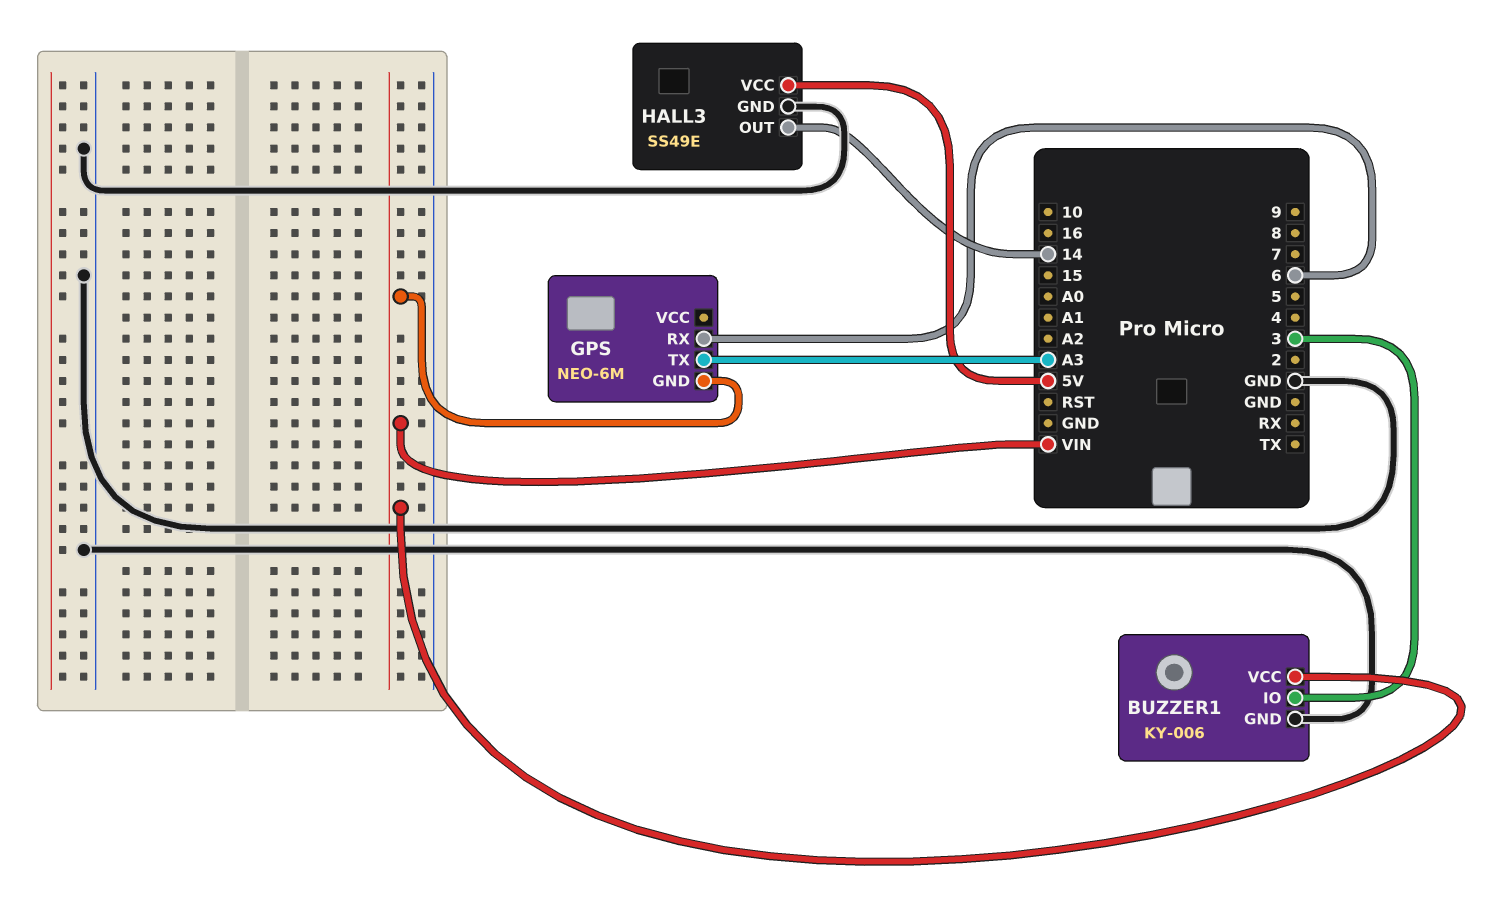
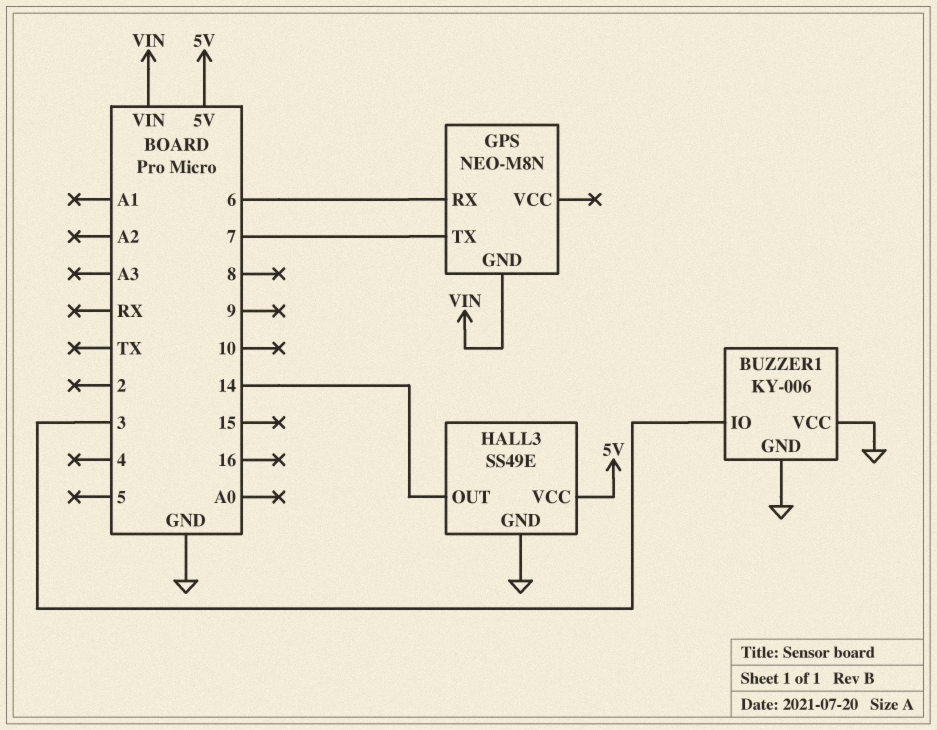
BUZZER1 pin VCC: VIN -> GND
GPS: NEO-6M -> NEO-M8N
GPS pin TX: A3 -> 7

